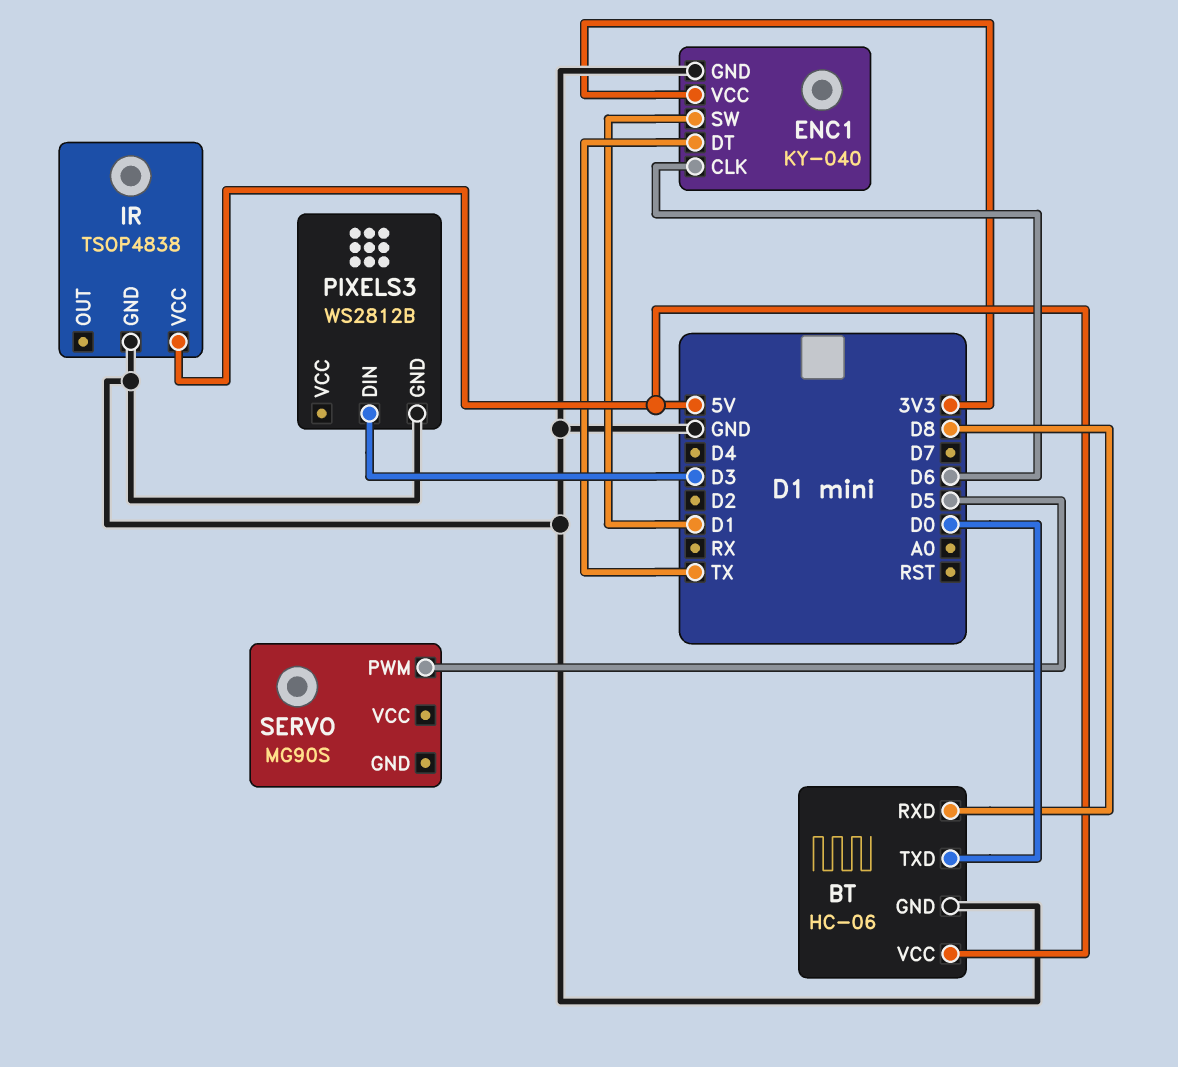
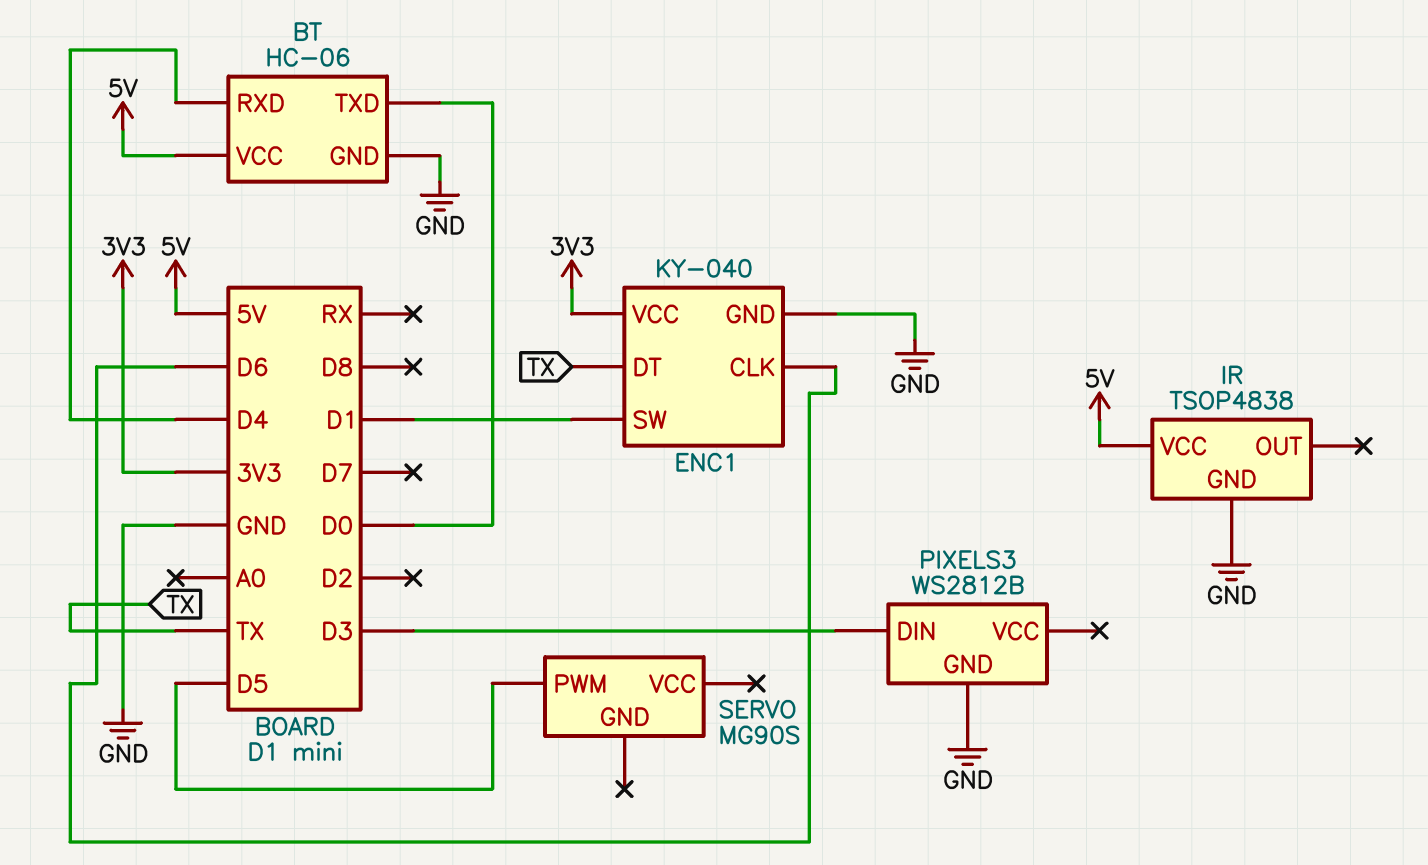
BT pin RXD: D8 -> D4

